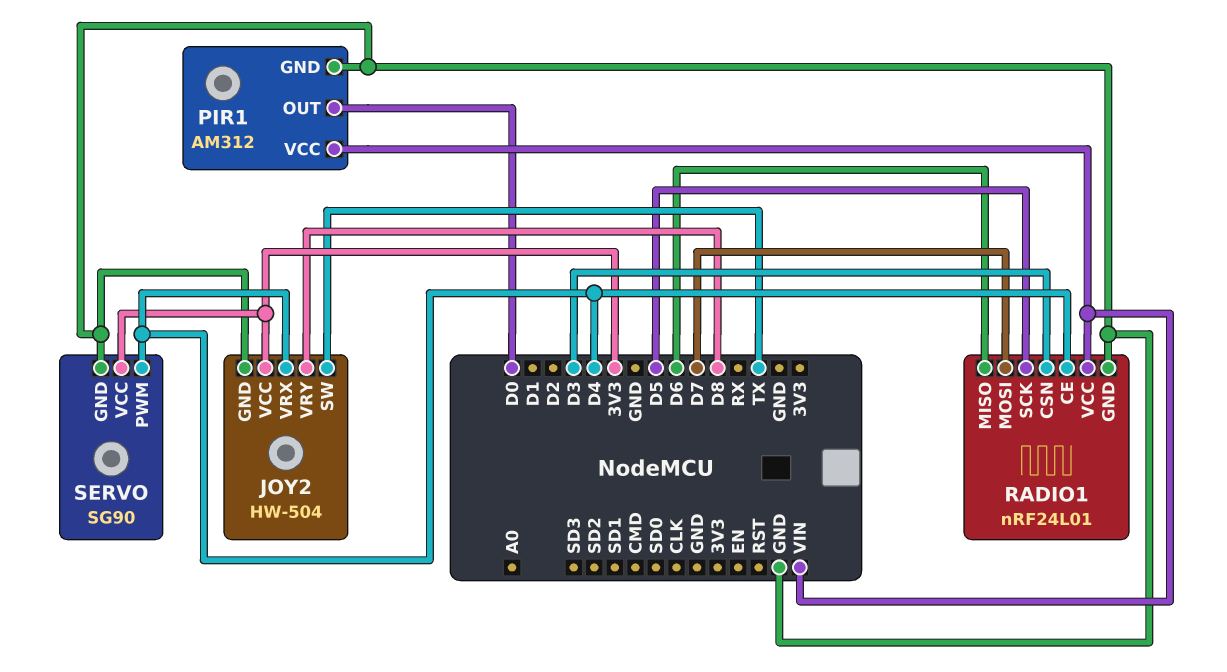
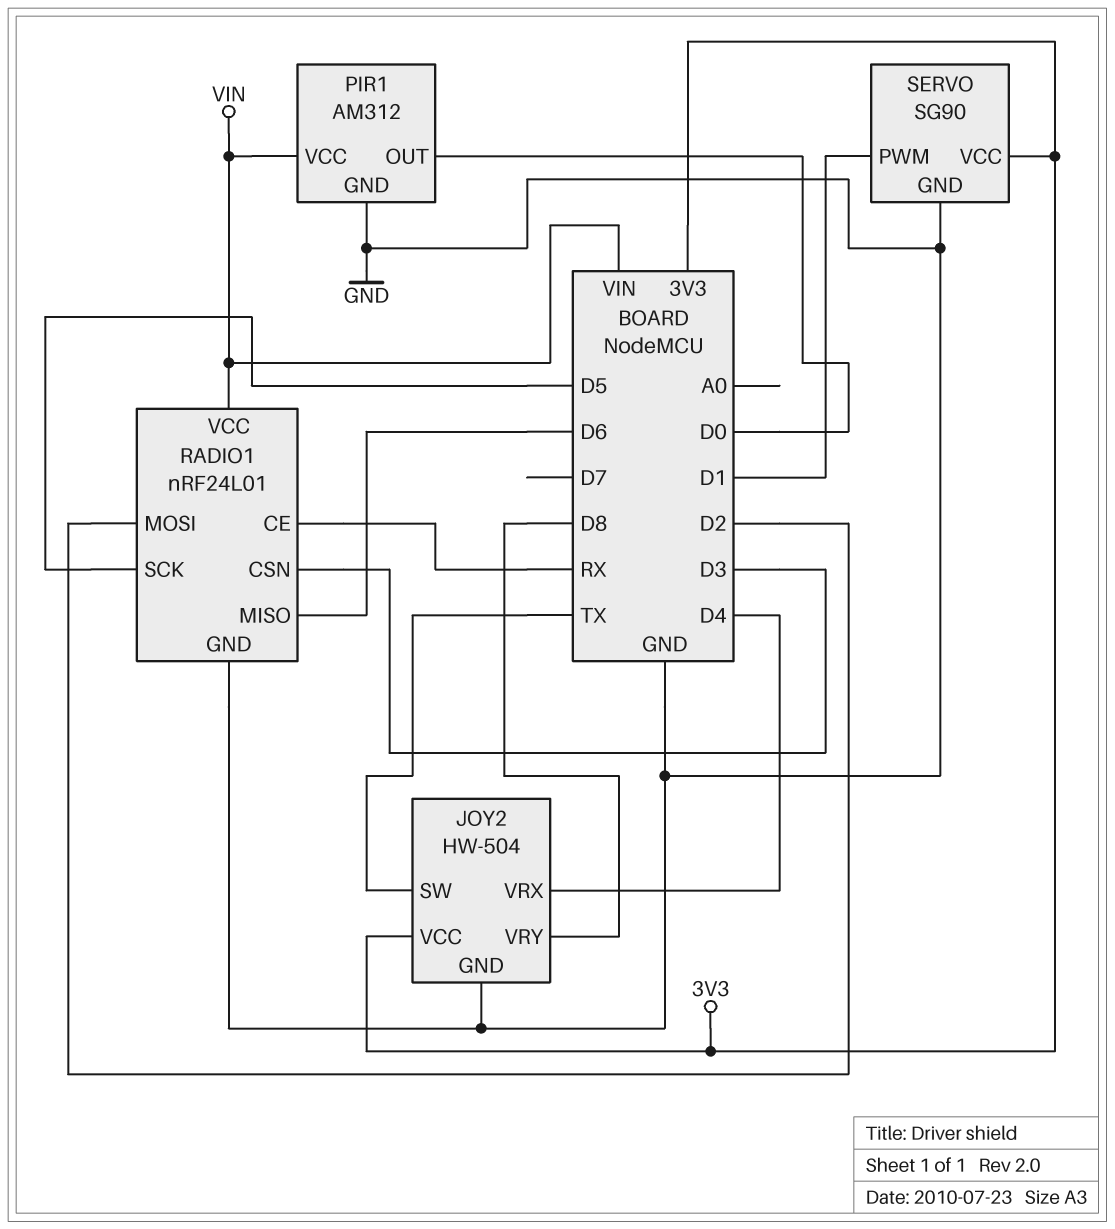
RADIO1 pin CE: D4 -> RX
RADIO1 pin MOSI: D7 -> D2
SERVO pin PWM: D4 -> D1

